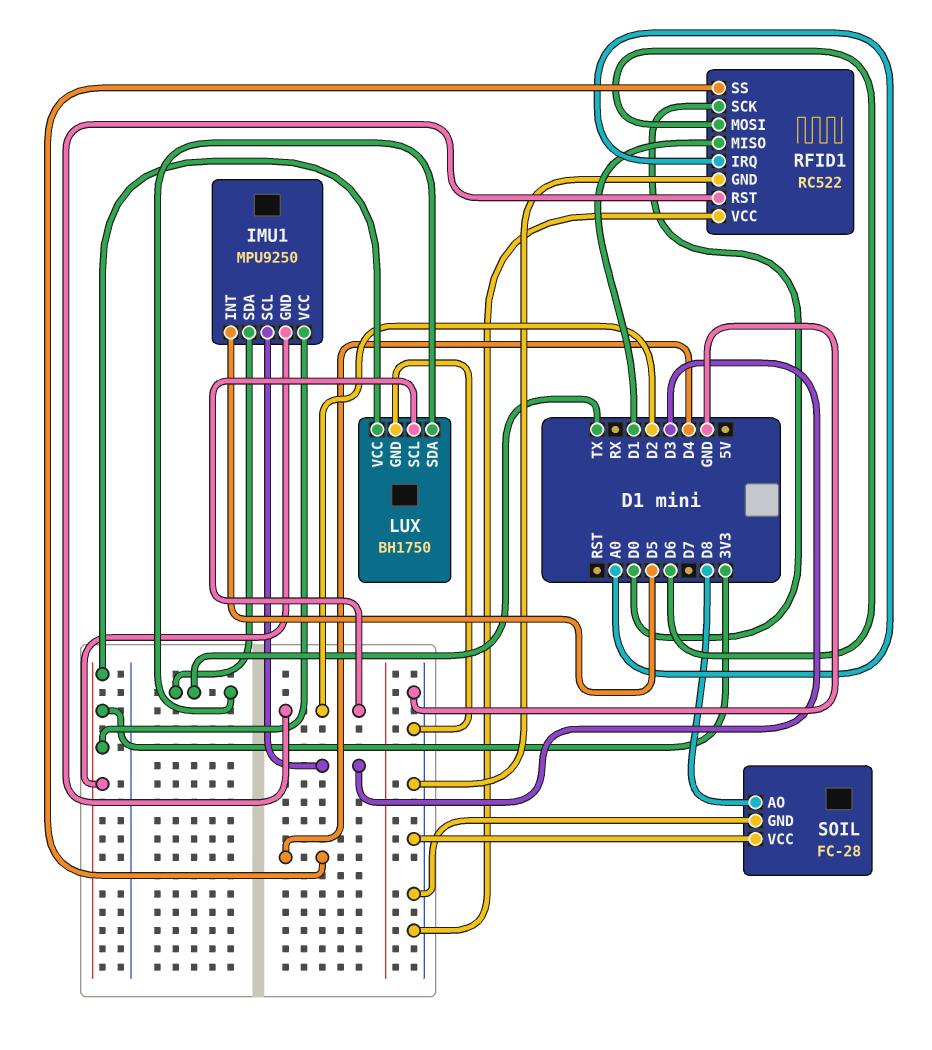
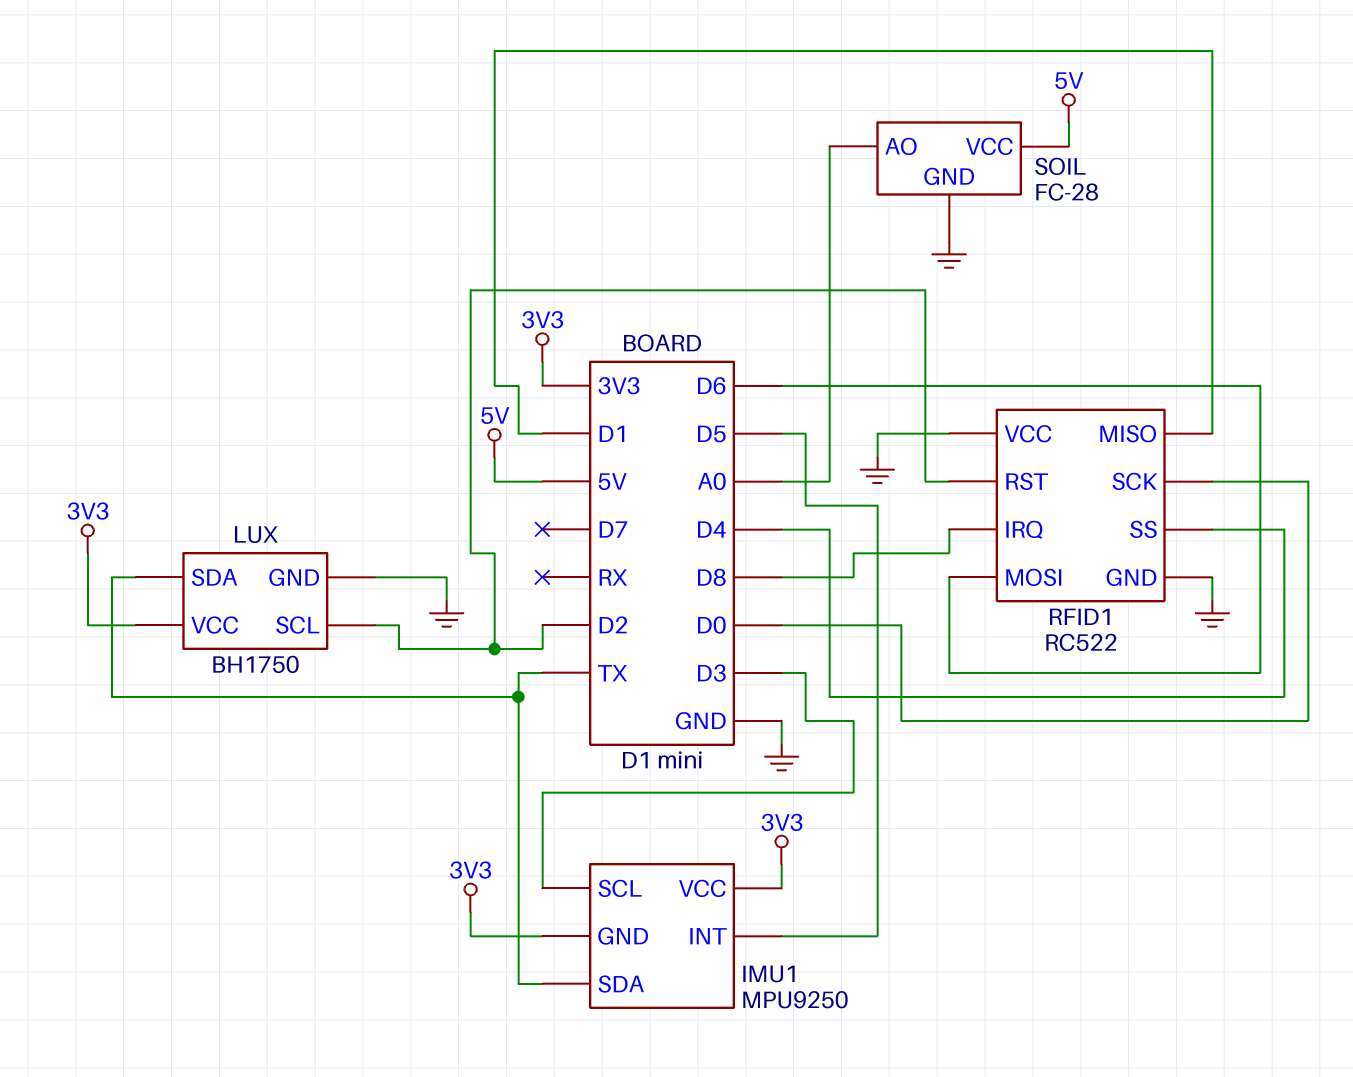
RFID1 pin IRQ: A0 -> D8
SOIL pin AO: D8 -> A0
SOIL pin VCC: GND -> 5V

